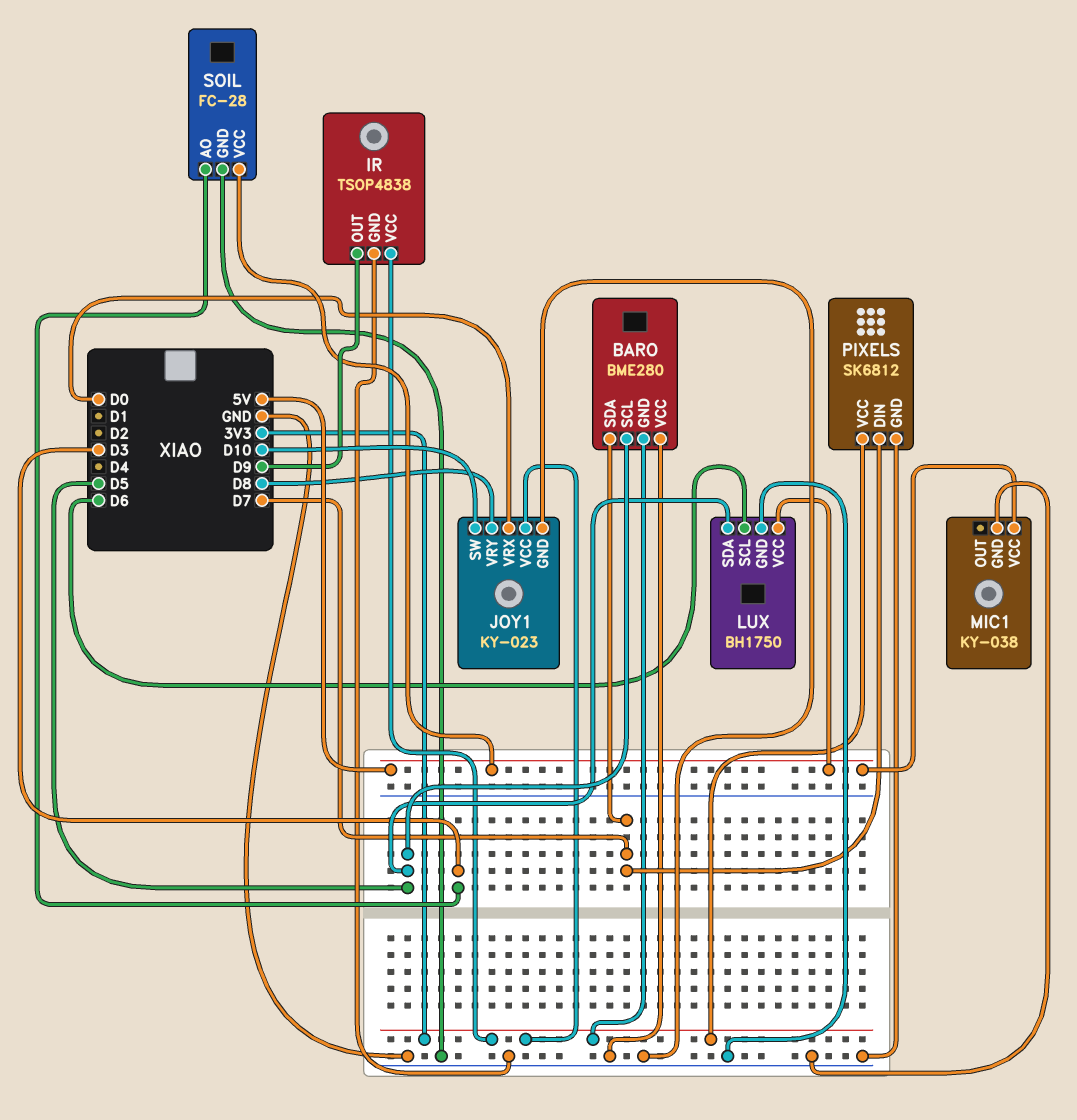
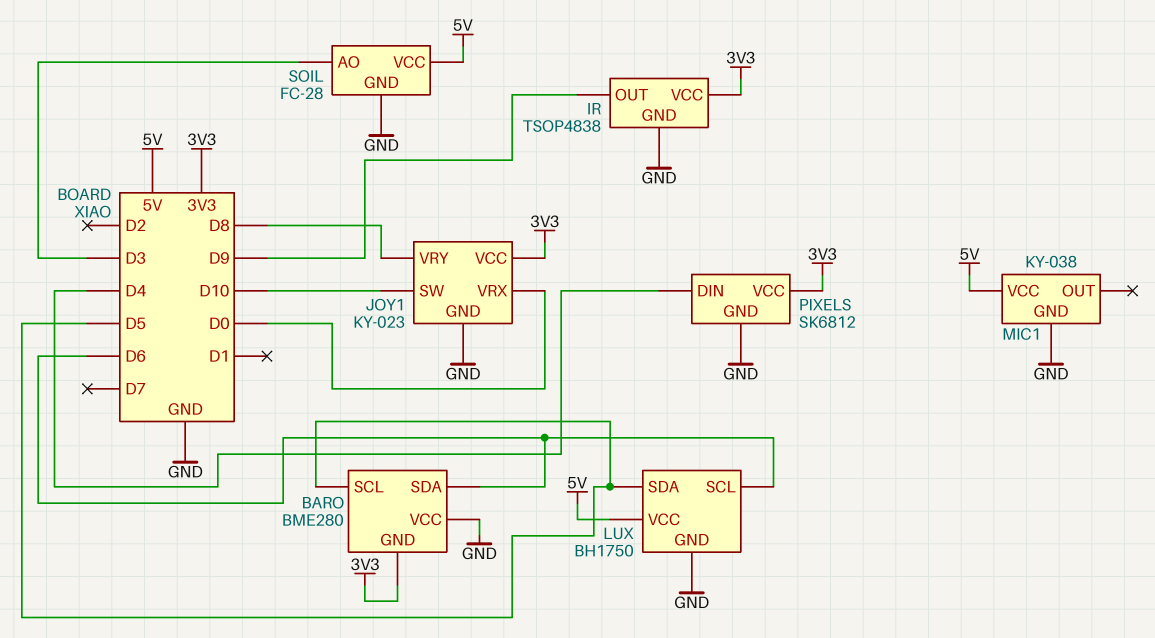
BARO pin SDA: D7 -> D6
PIXELS pin DIN: D7 -> D4

